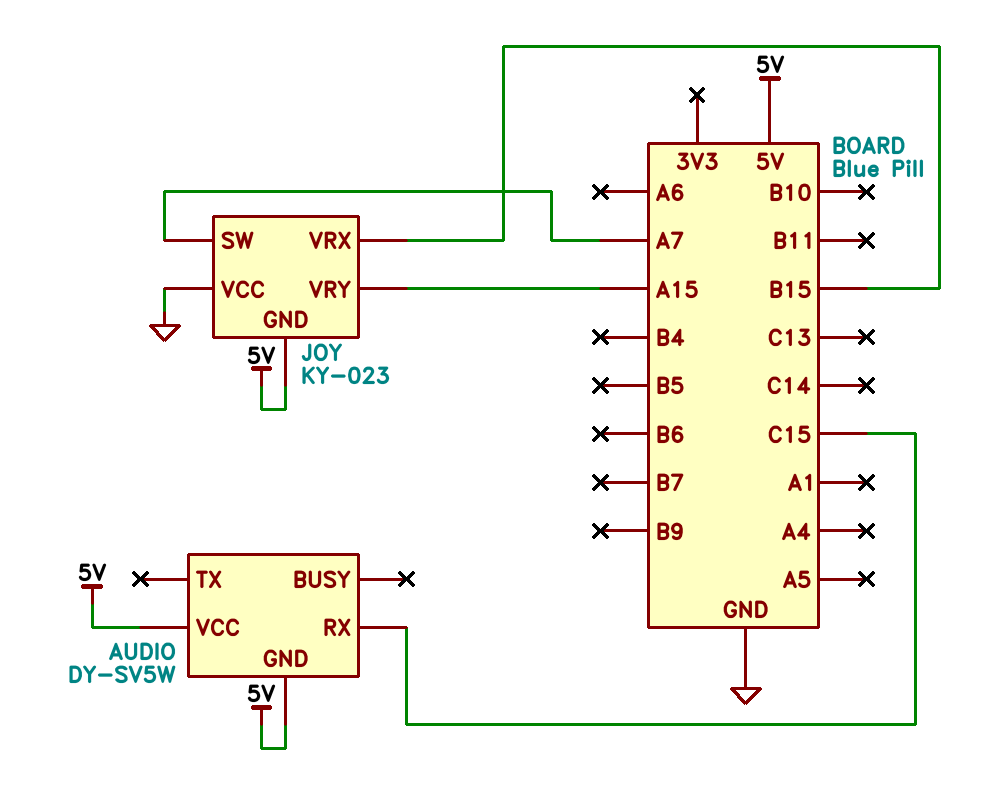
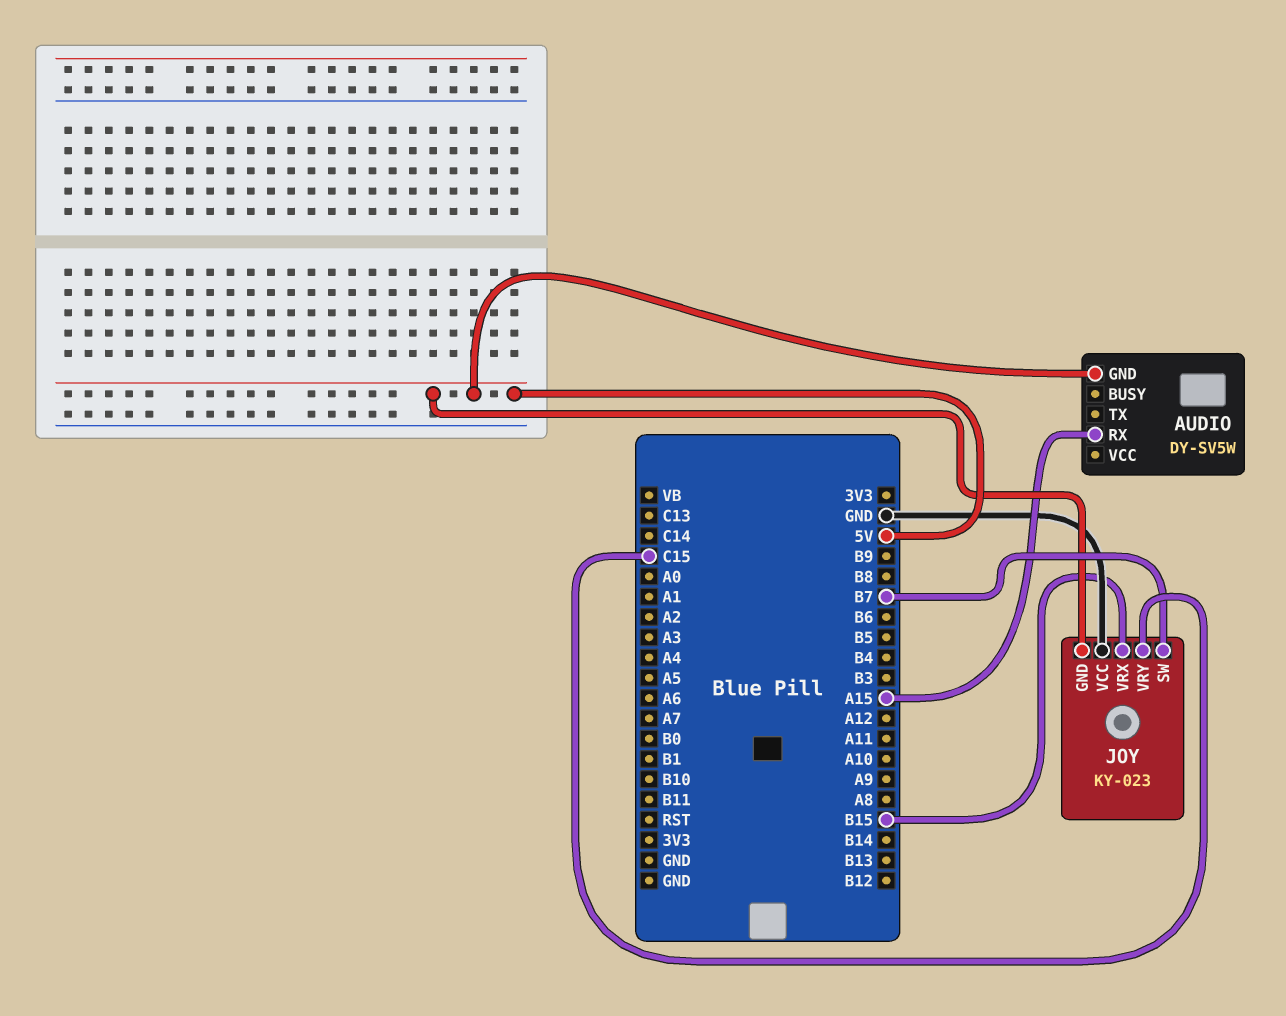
AUDIO pin RX: C15 -> A15
AUDIO pin VCC: 5V -> none
JOY pin SW: A7 -> B7
JOY pin VRY: A15 -> C15

